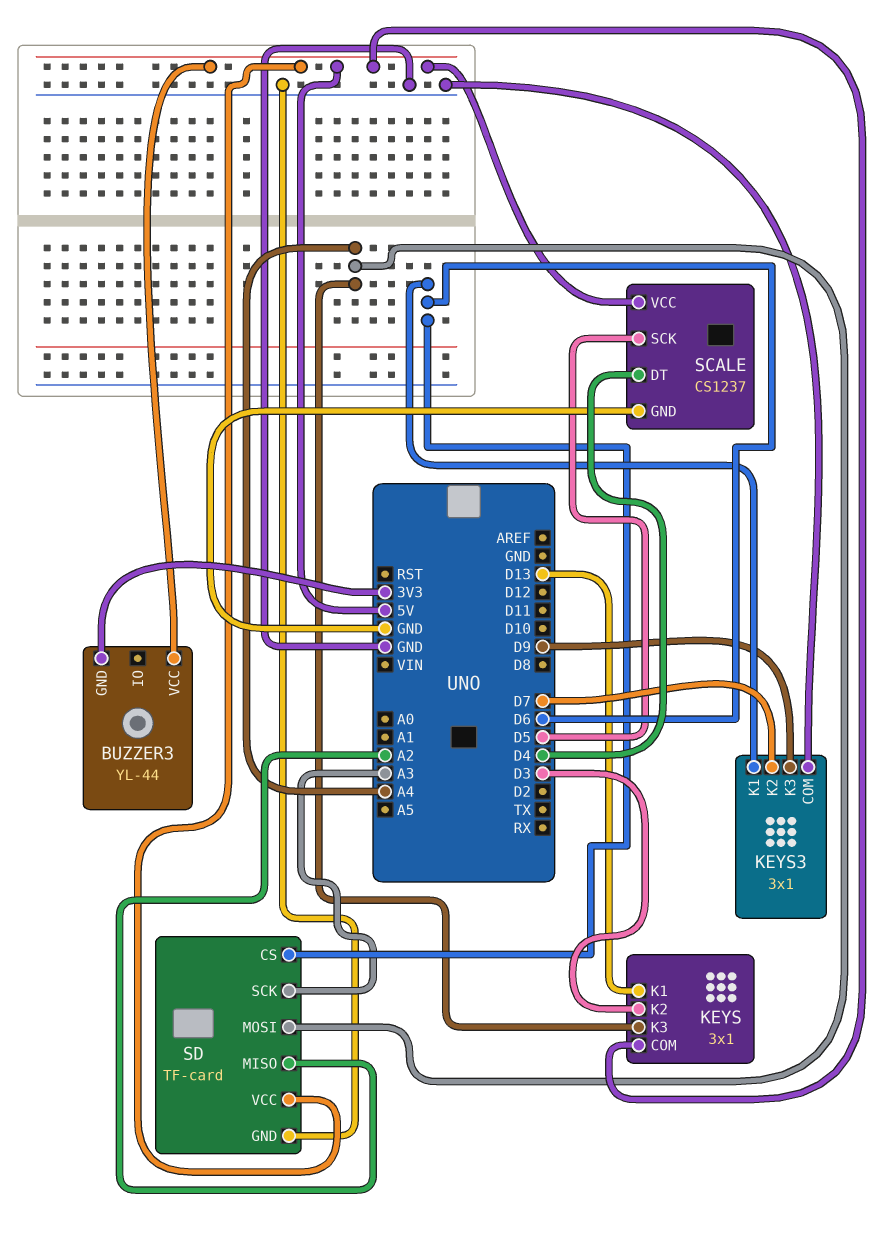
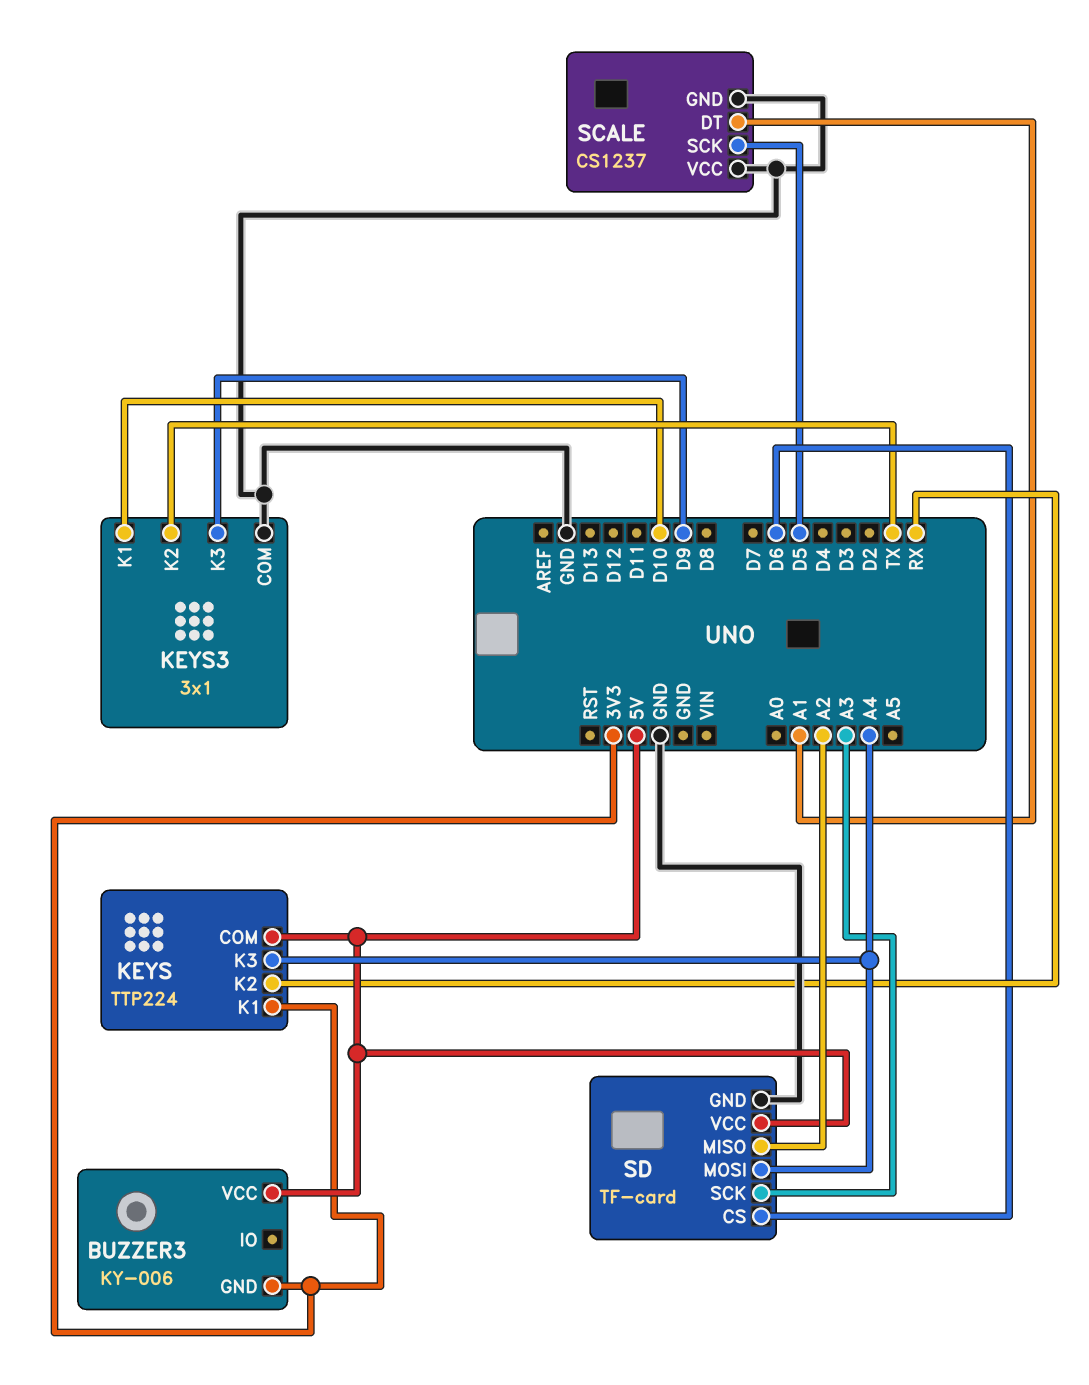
BUZZER3: YL-44 -> KY-006
KEYS: 3x1 -> TTP224
KEYS pin K1: D13 -> 3V3
KEYS pin K2: D3 -> RX
KEYS3 pin K1: D6 -> D10
KEYS3 pin K2: D7 -> TX
SCALE pin DT: D4 -> A1
SCALE pin VCC: 5V -> GND

